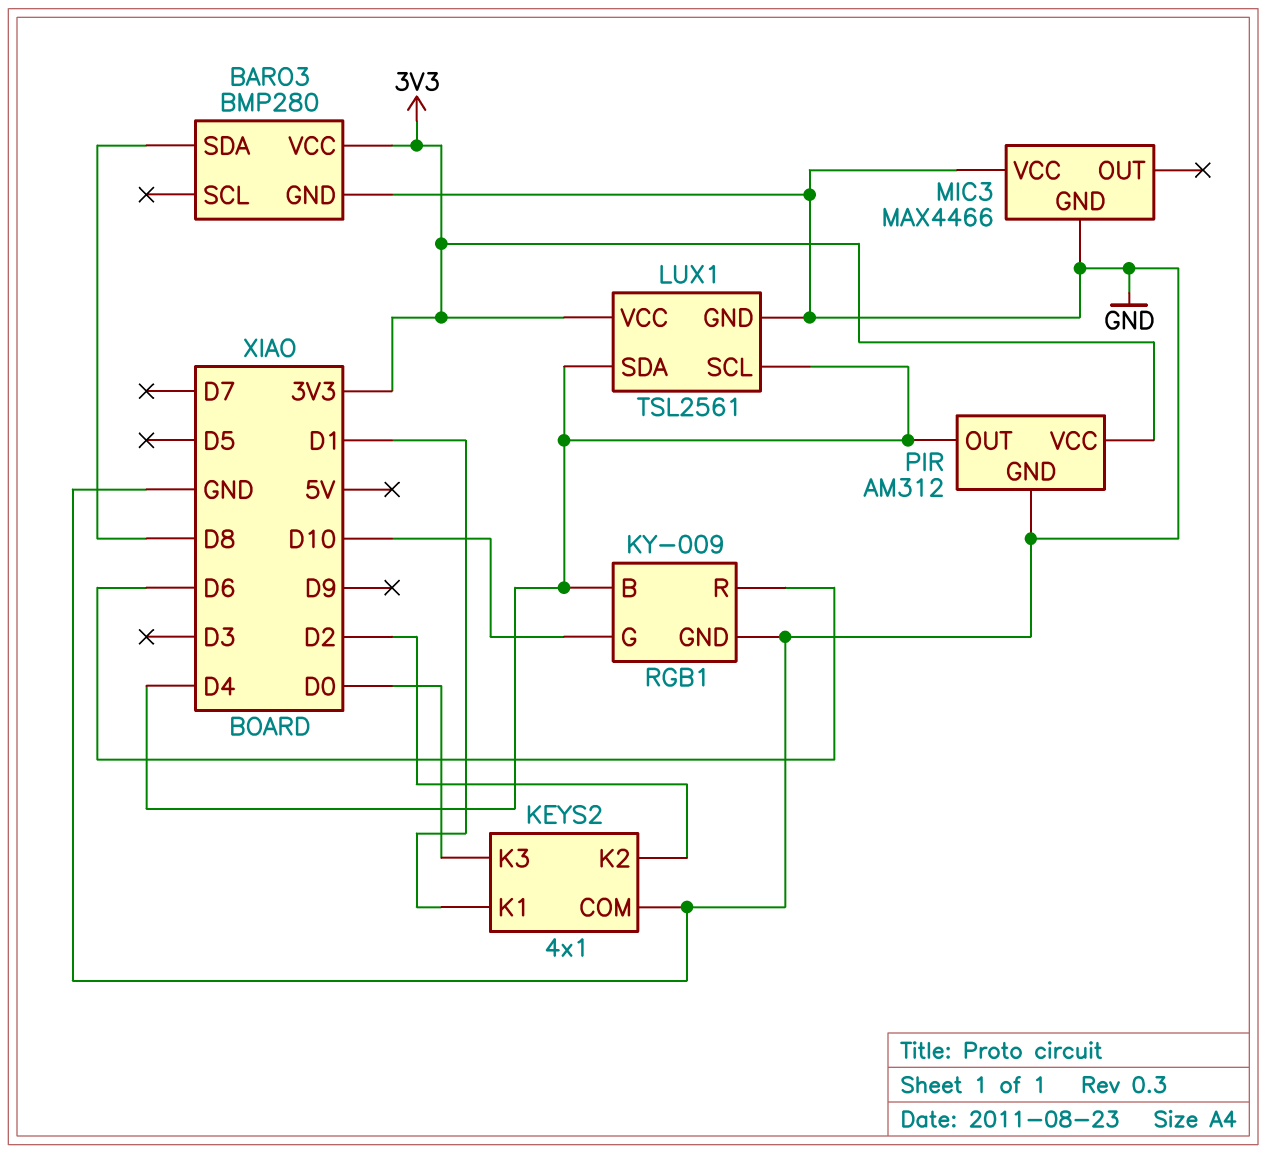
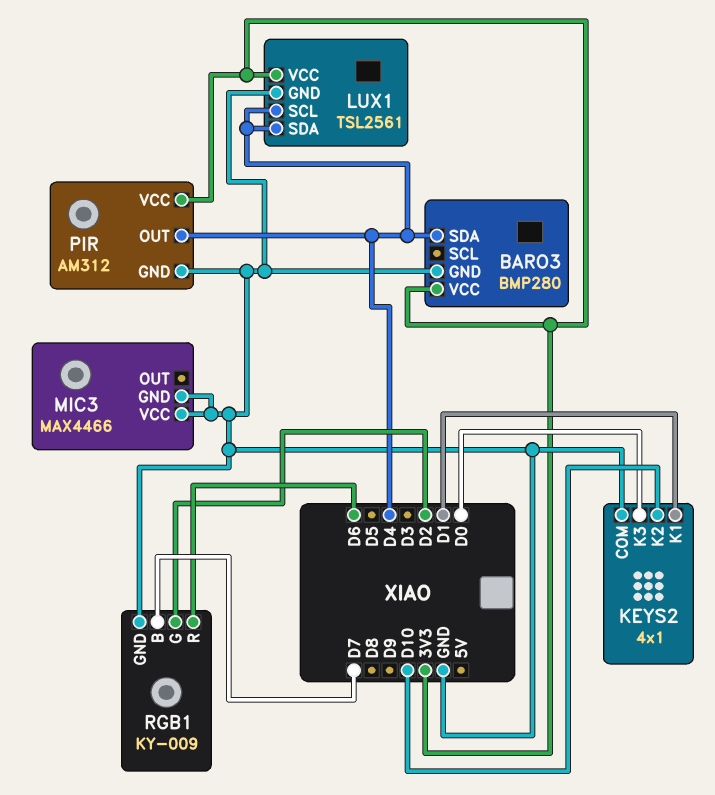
BARO3 pin SDA: D8 -> D4
KEYS2 pin K2: D2 -> D10
RGB1 pin B: D4 -> D7
RGB1 pin G: D10 -> D2

